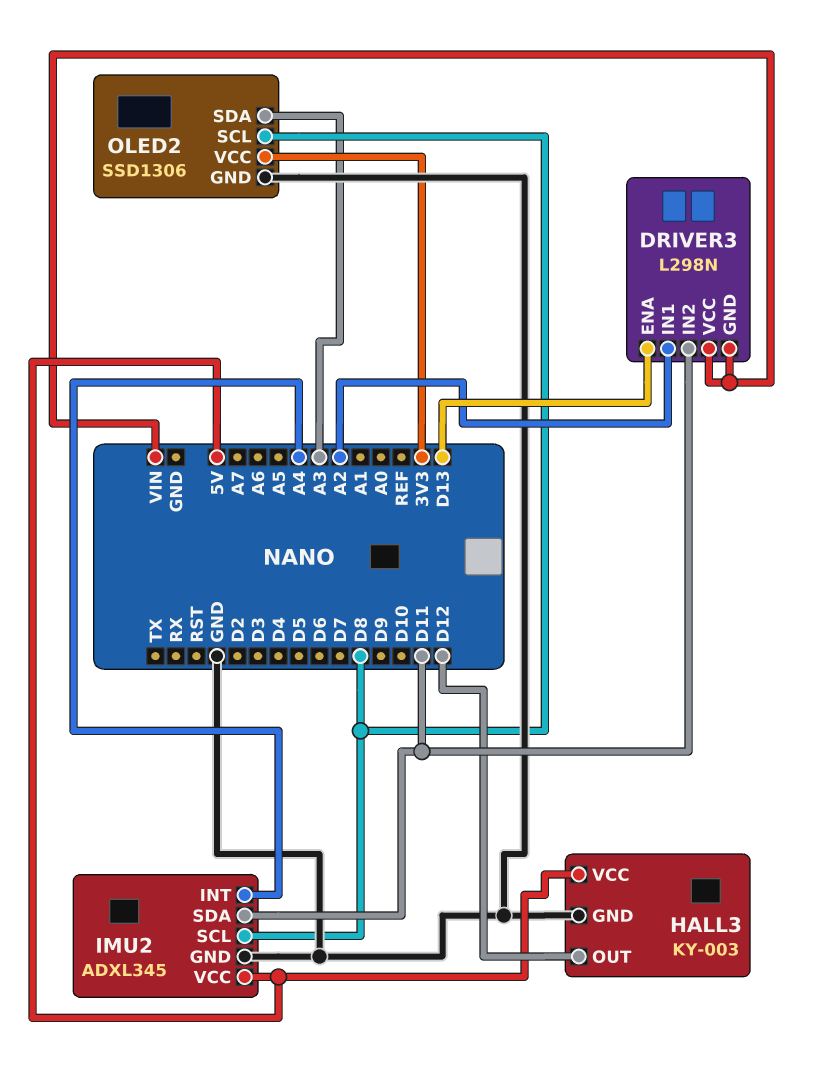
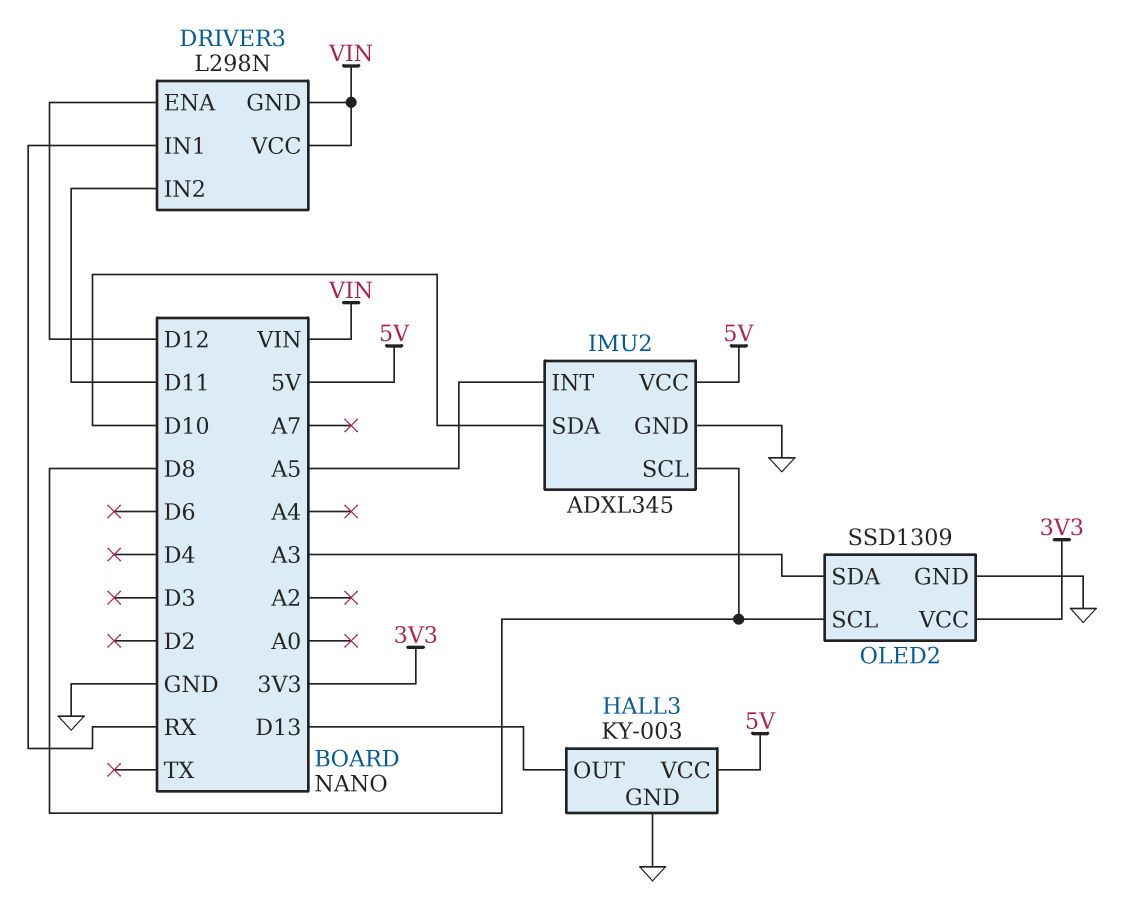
DRIVER3 pin ENA: D13 -> D12
DRIVER3 pin IN1: A2 -> RX
HALL3 pin OUT: D12 -> D13
IMU2 pin INT: A4 -> A5
IMU2 pin SDA: D11 -> D10
OLED2: SSD1306 -> SSD1309

